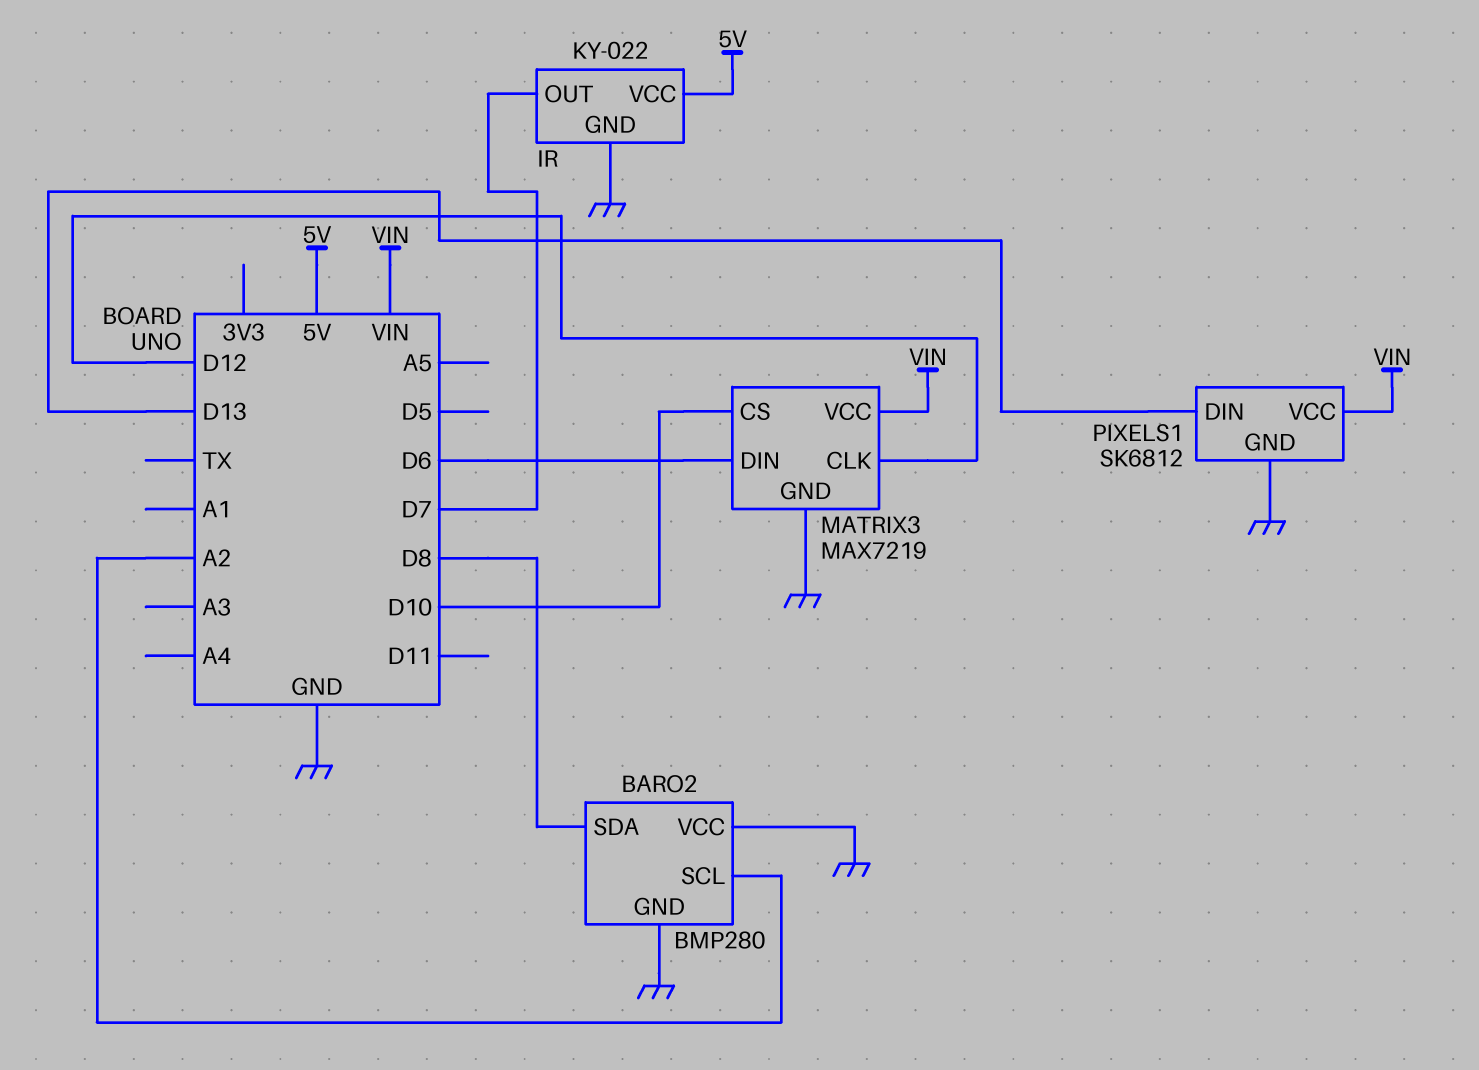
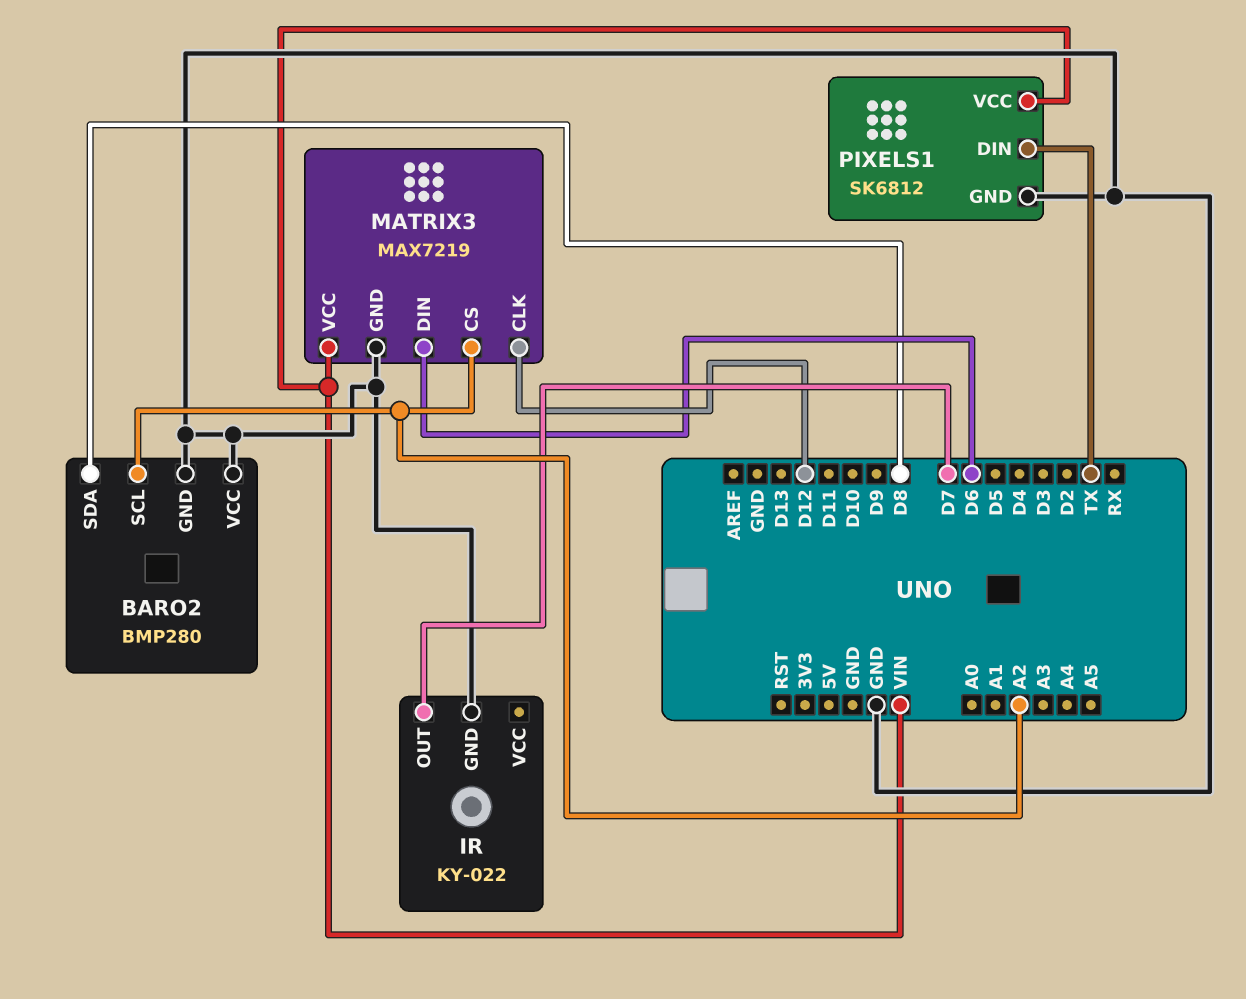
IR pin VCC: 5V -> none
MATRIX3 pin CS: D10 -> A2
PIXELS1 pin DIN: D13 -> TX

